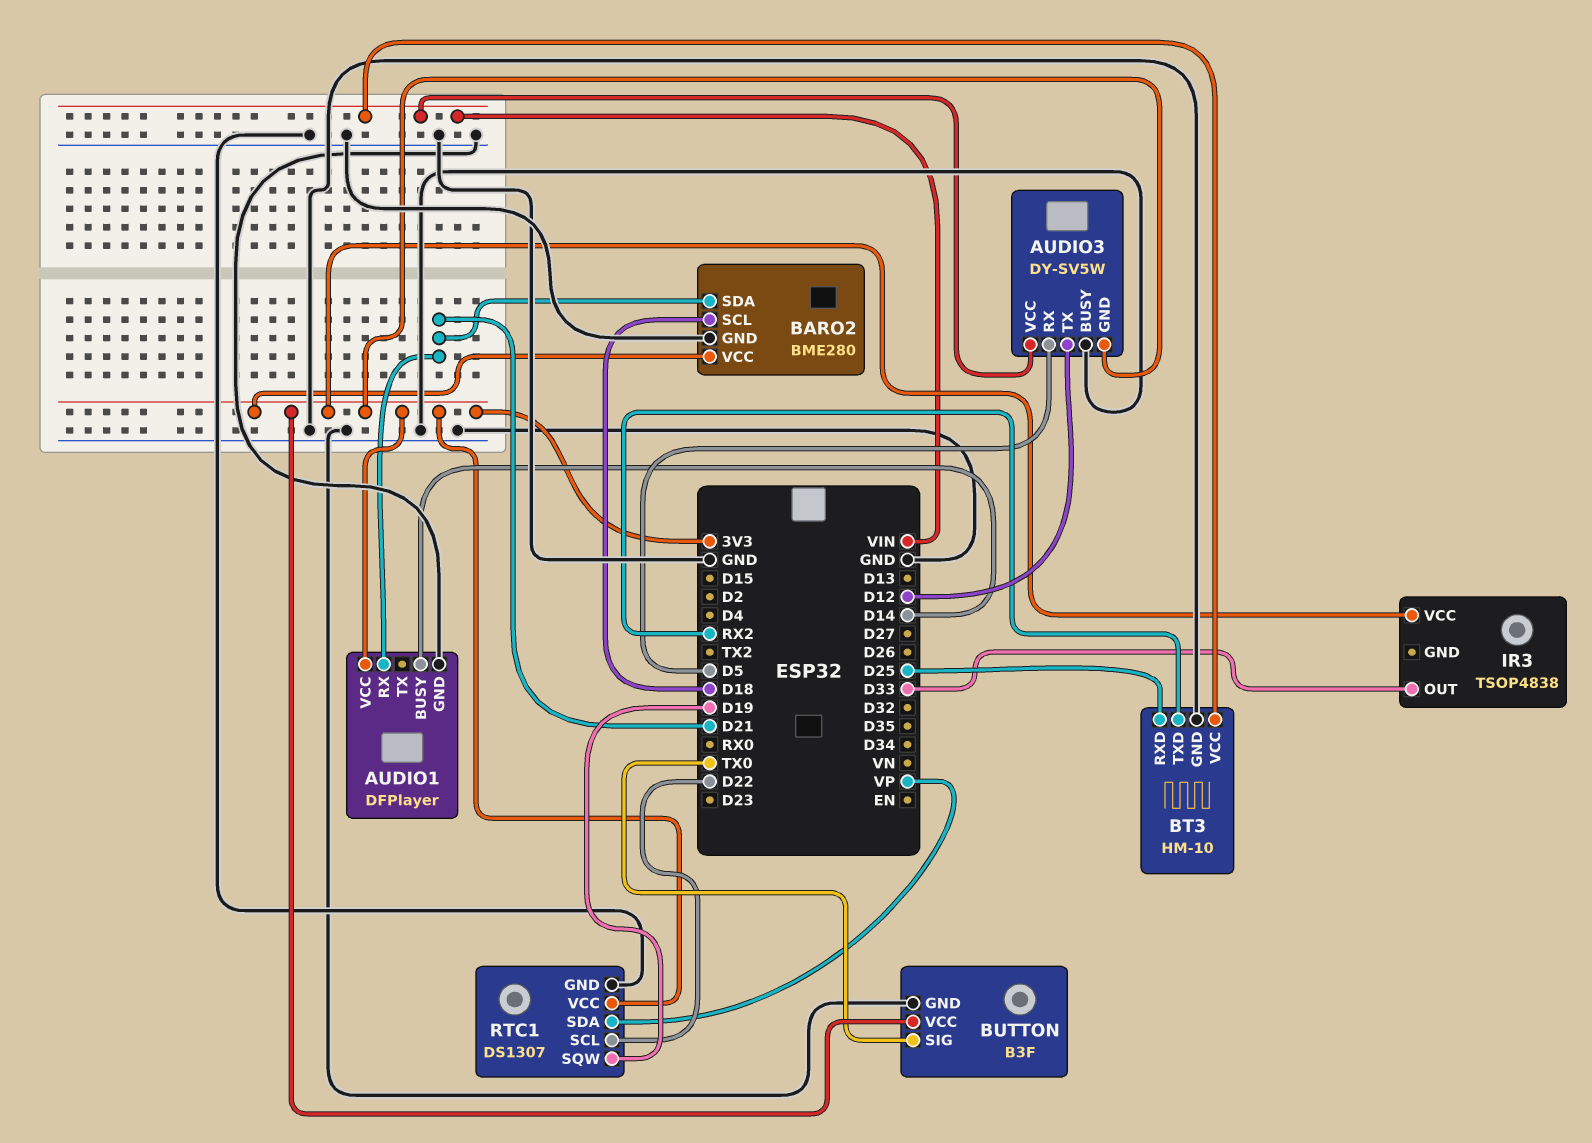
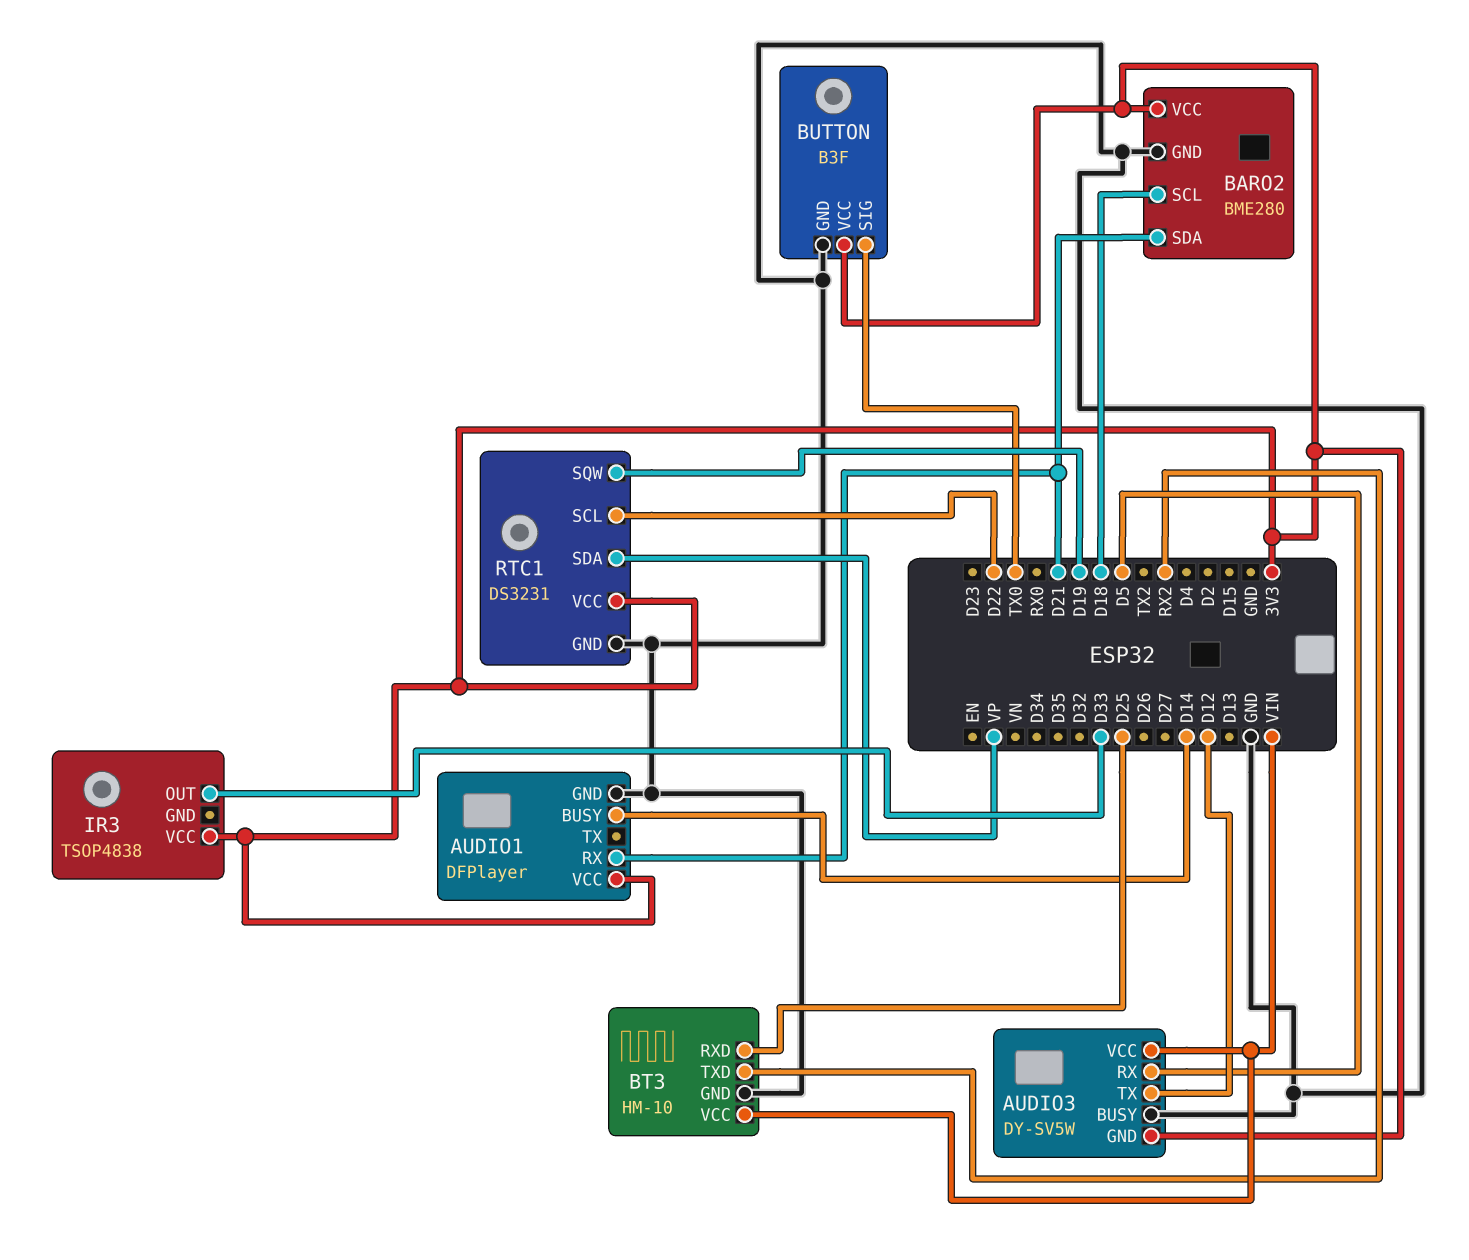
RTC1: DS1307 -> DS3231

